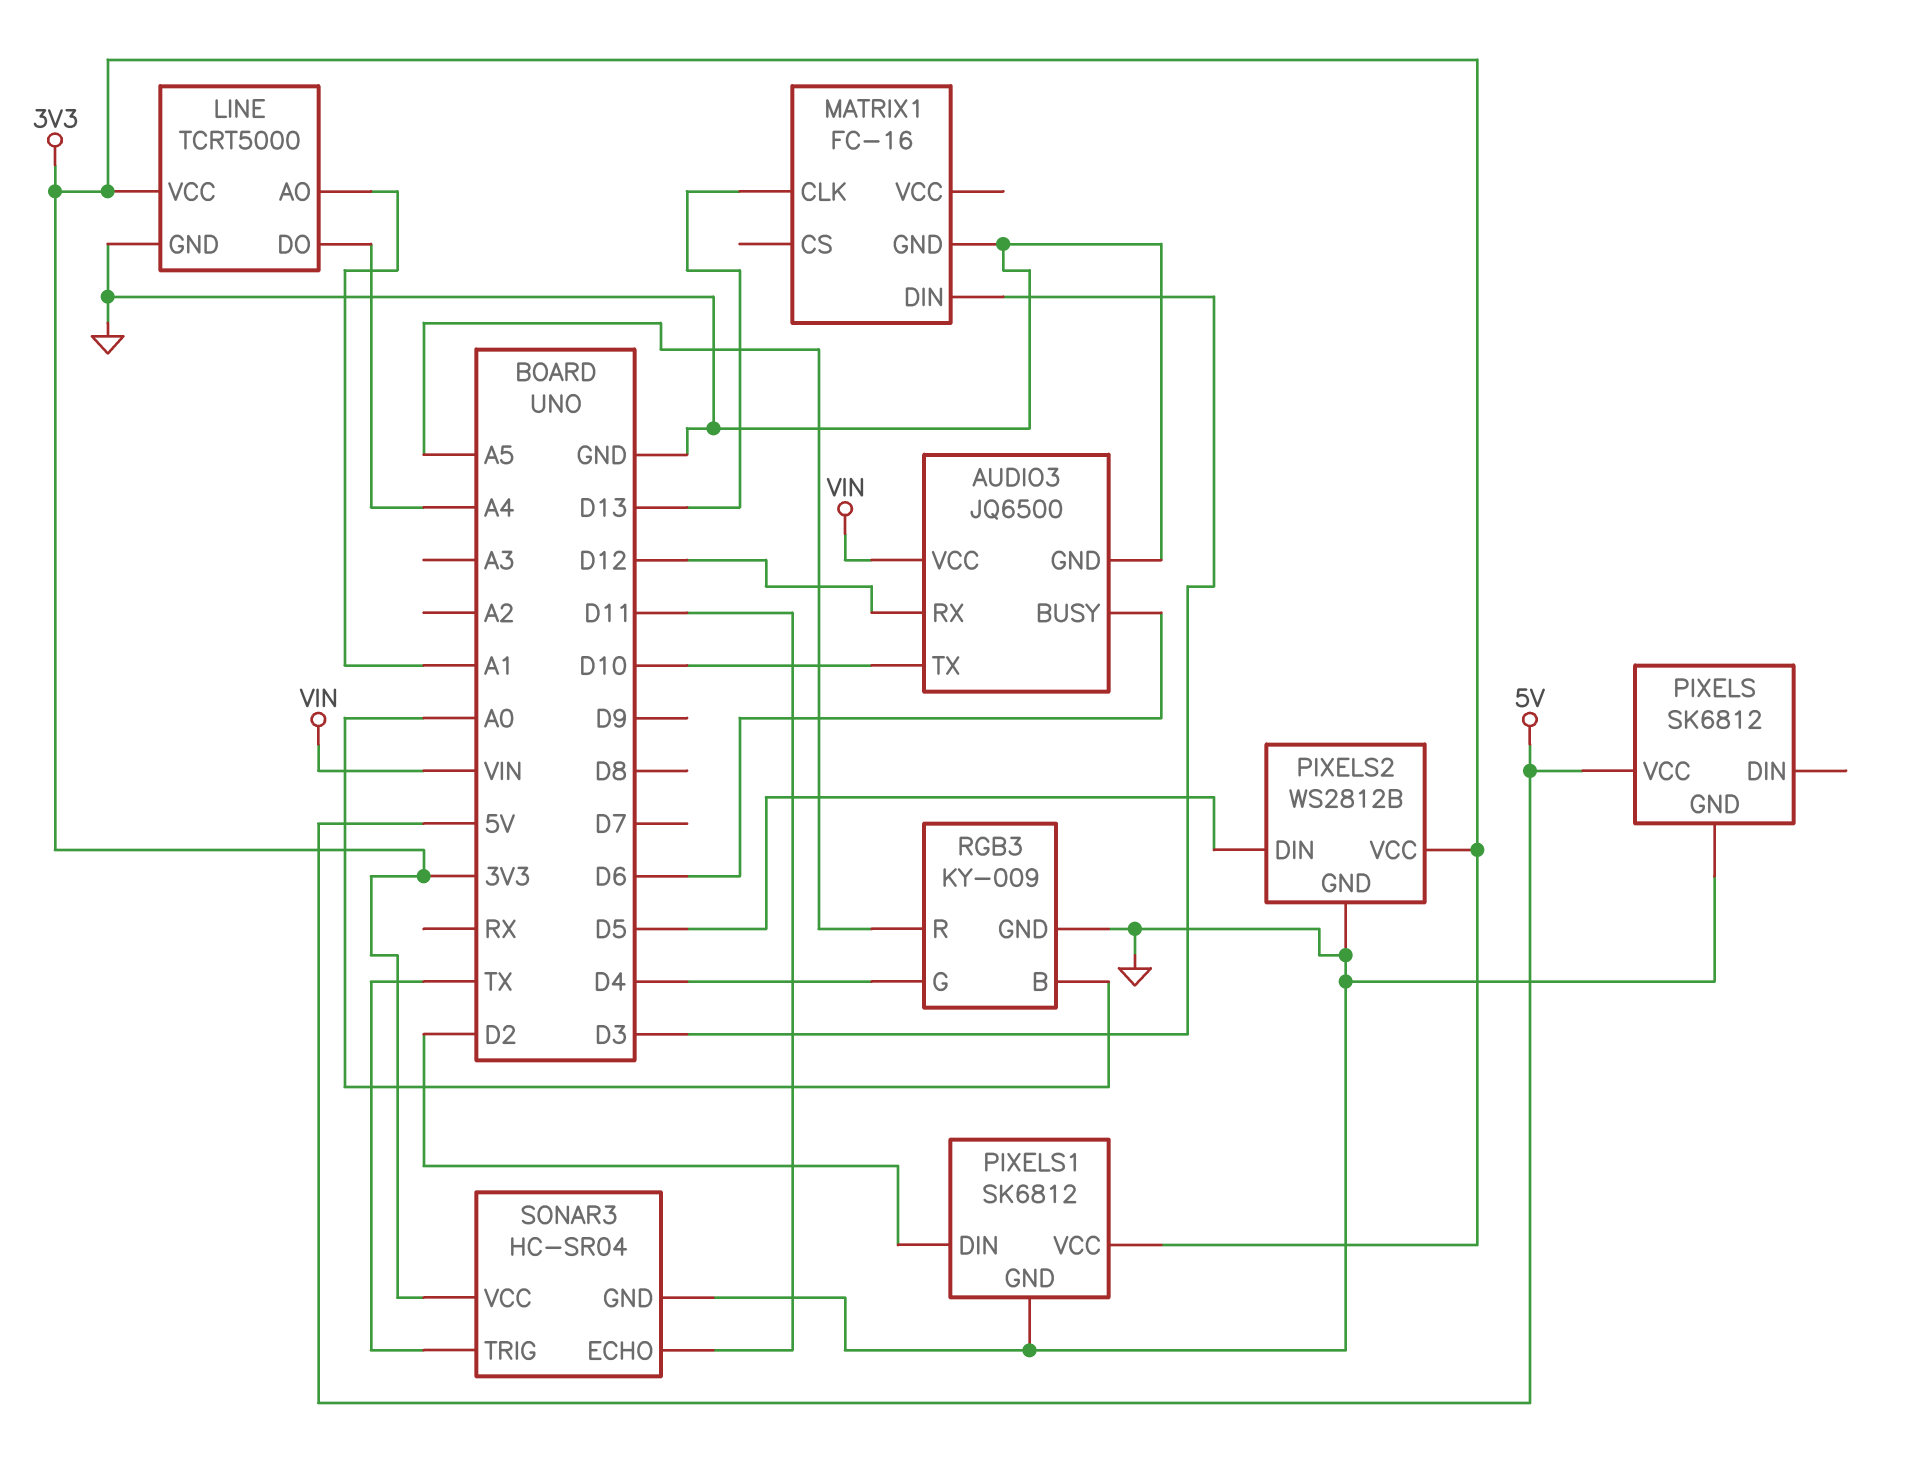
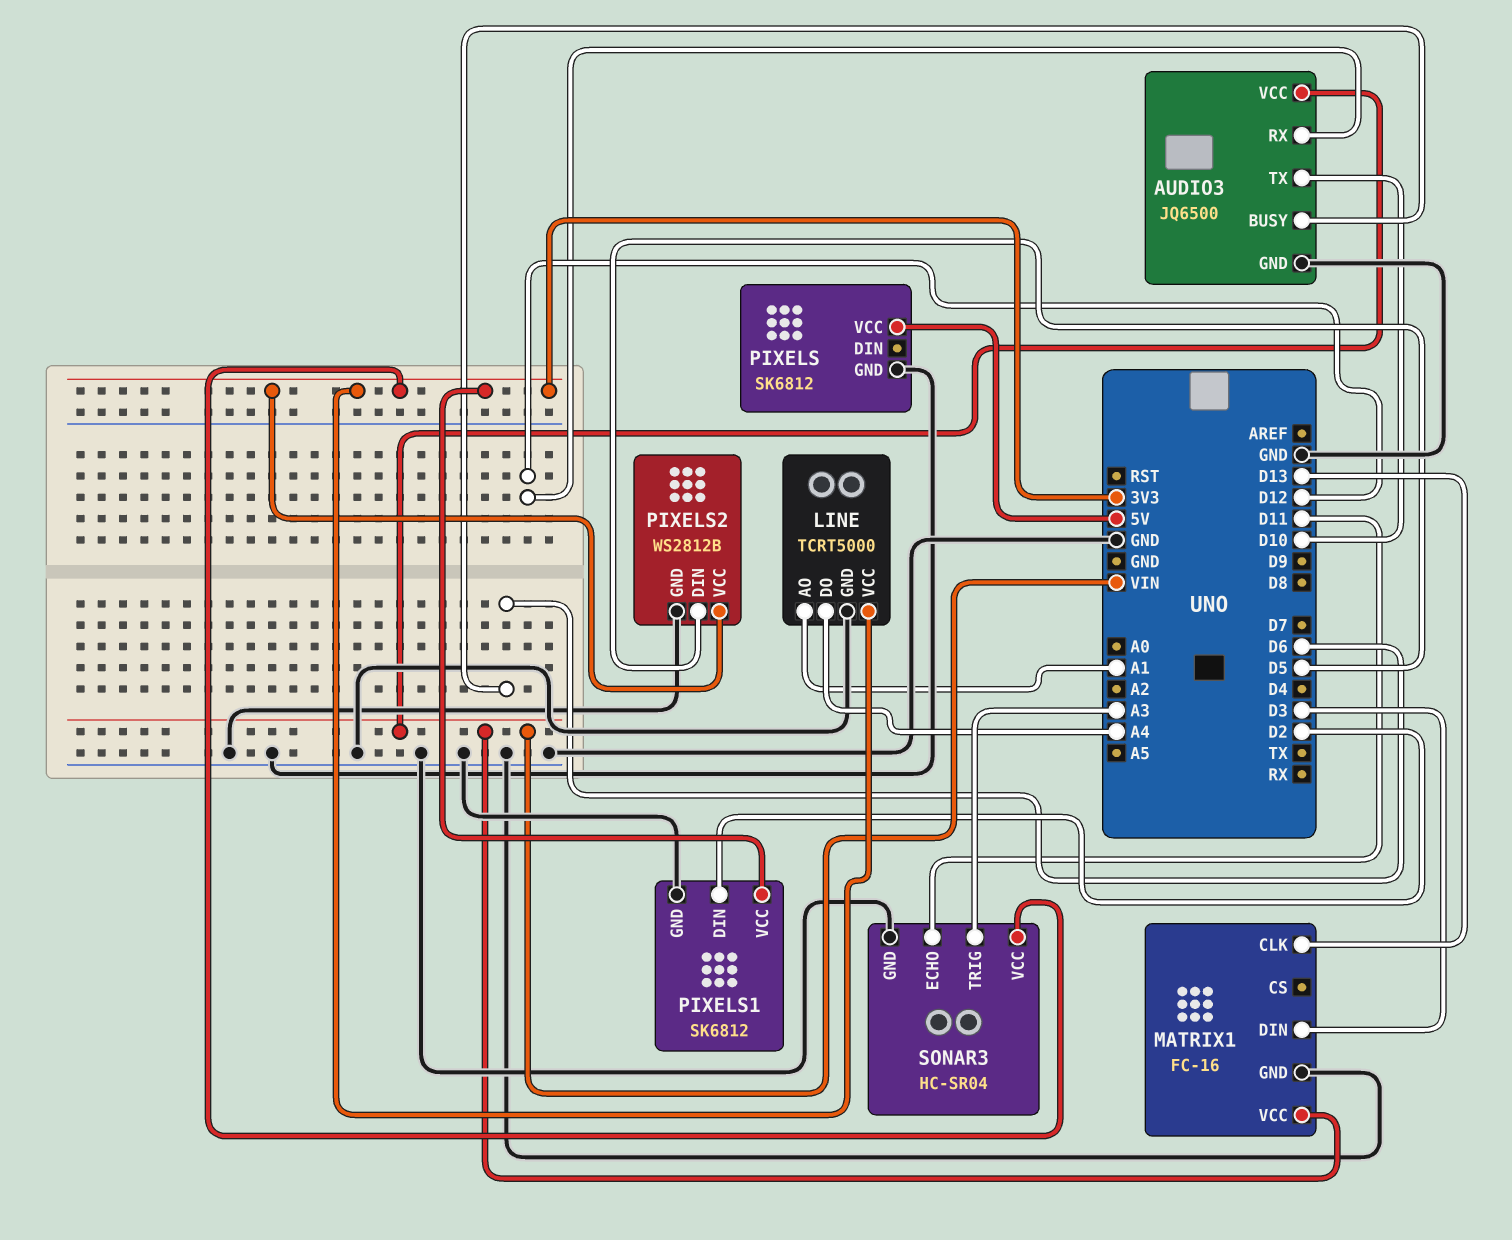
MATRIX1 pin VCC: none -> VIN
RGB3: KY-009 -> none
RGB3 pin B: A0 -> none
RGB3 pin G: D4 -> none
RGB3 pin GND: GND -> none
RGB3 pin R: A5 -> none
SONAR3 pin TRIG: TX -> A3

